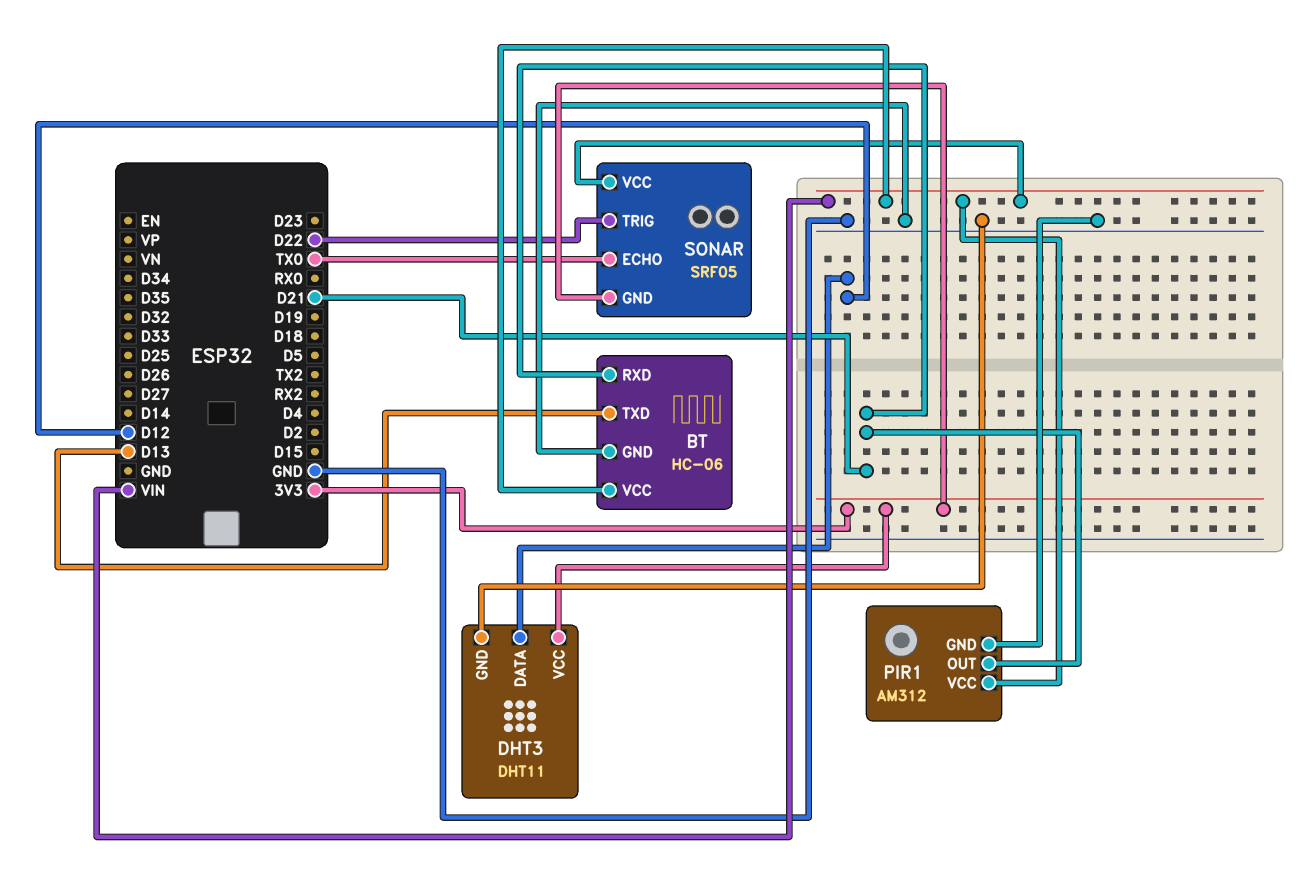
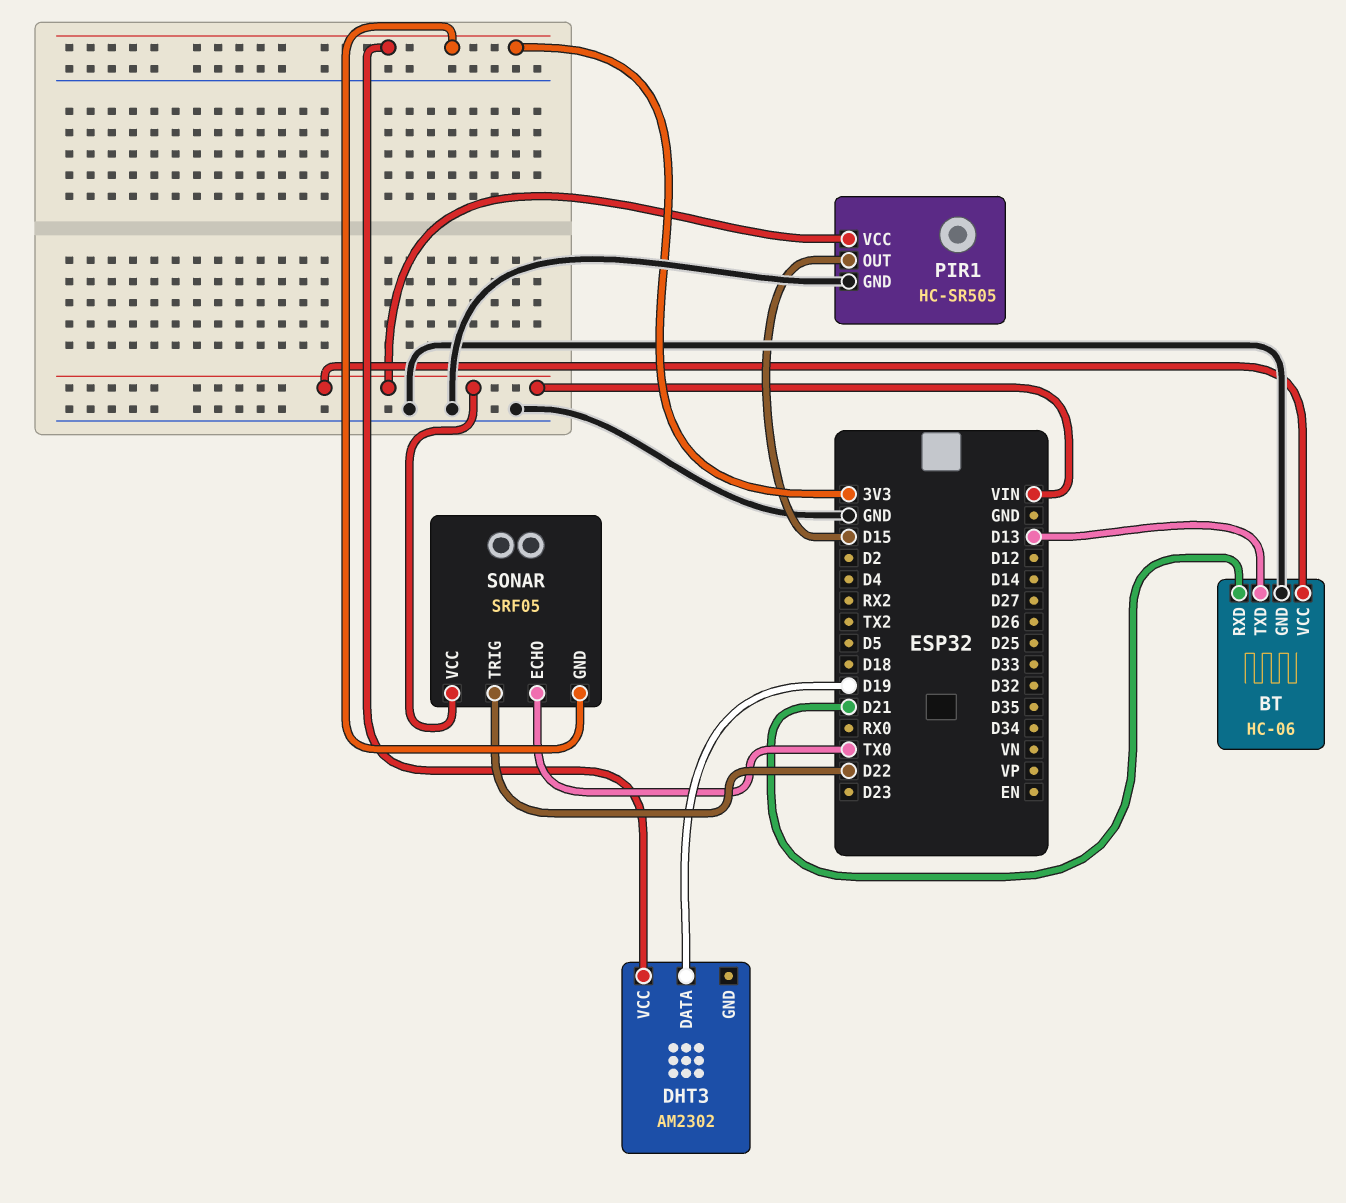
DHT3: DHT11 -> AM2302
DHT3 pin DATA: D12 -> D19
DHT3 pin GND: GND -> none
PIR1: AM312 -> HC-SR505
PIR1 pin OUT: D21 -> D15

